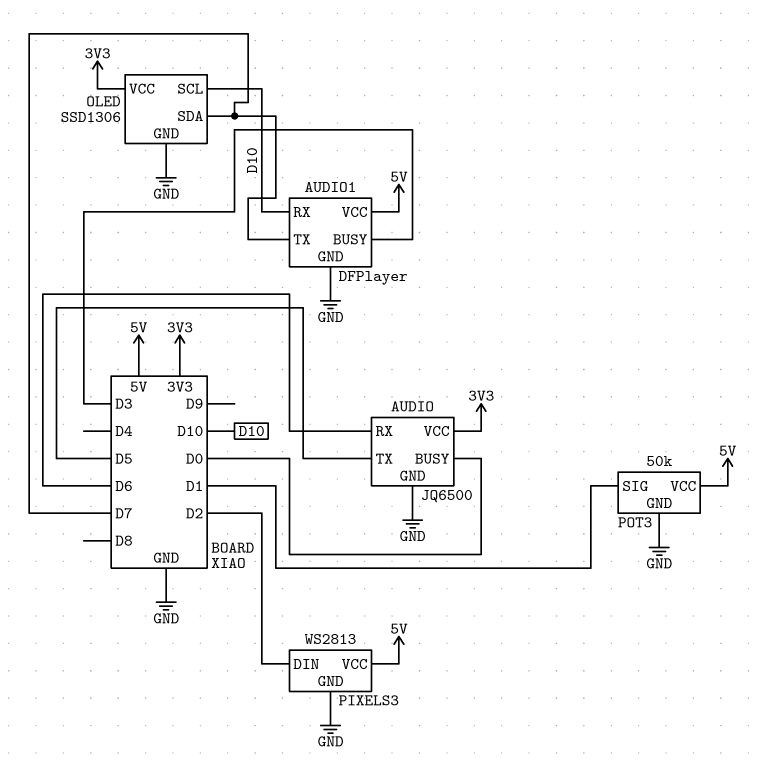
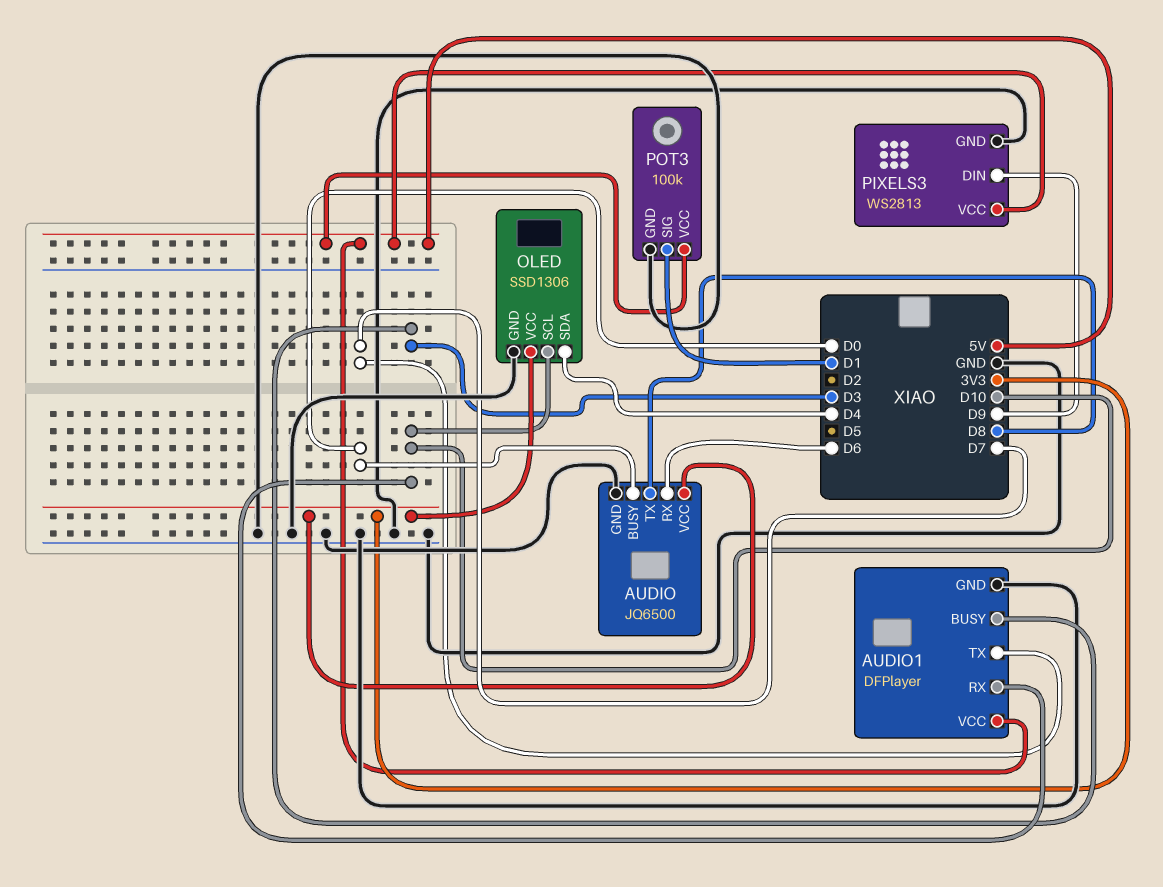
AUDIO pin TX: D5 -> D8
OLED pin SDA: D7 -> D4
PIXELS3 pin DIN: D2 -> D9
POT3: 50k -> 100k

